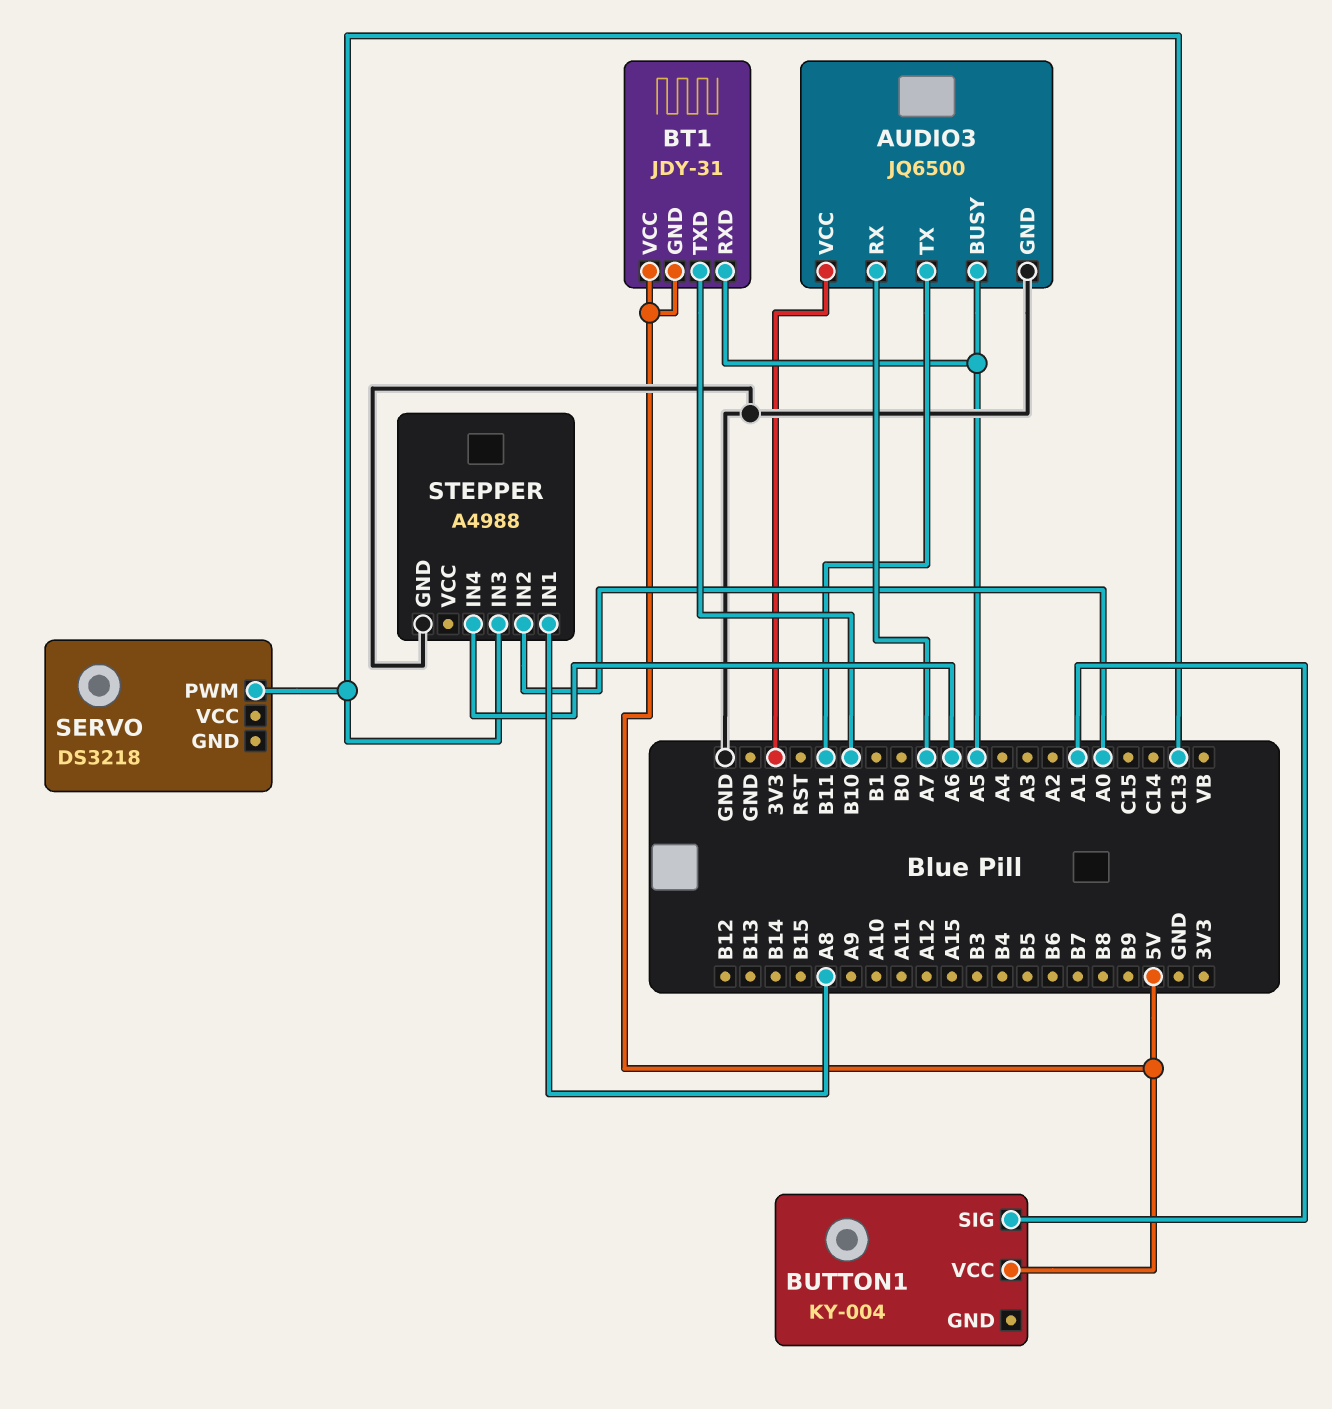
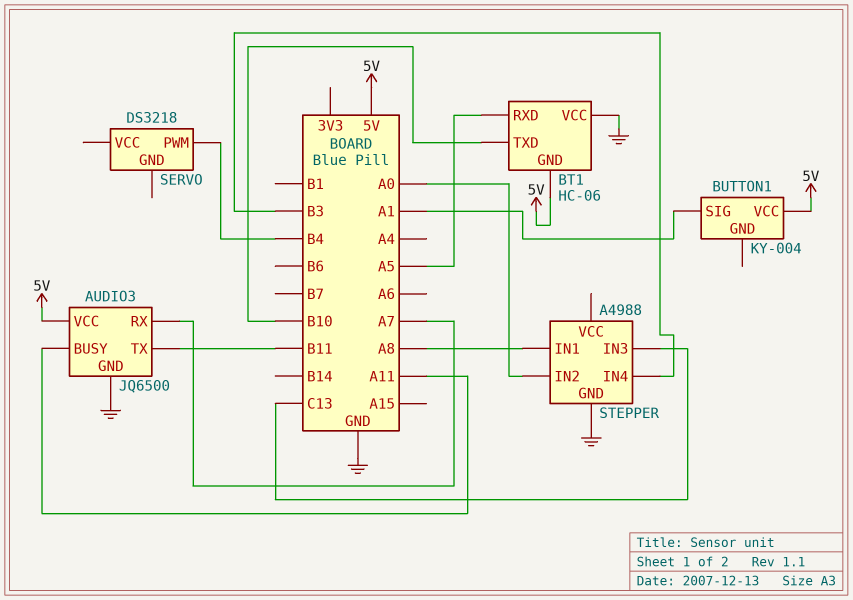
AUDIO3 pin BUSY: A5 -> A11
AUDIO3 pin VCC: 3V3 -> 5V
BT1: JDY-31 -> HC-06
BT1 pin VCC: 5V -> GND
SERVO pin PWM: C13 -> B4
STEPPER pin IN4: A6 -> B3

